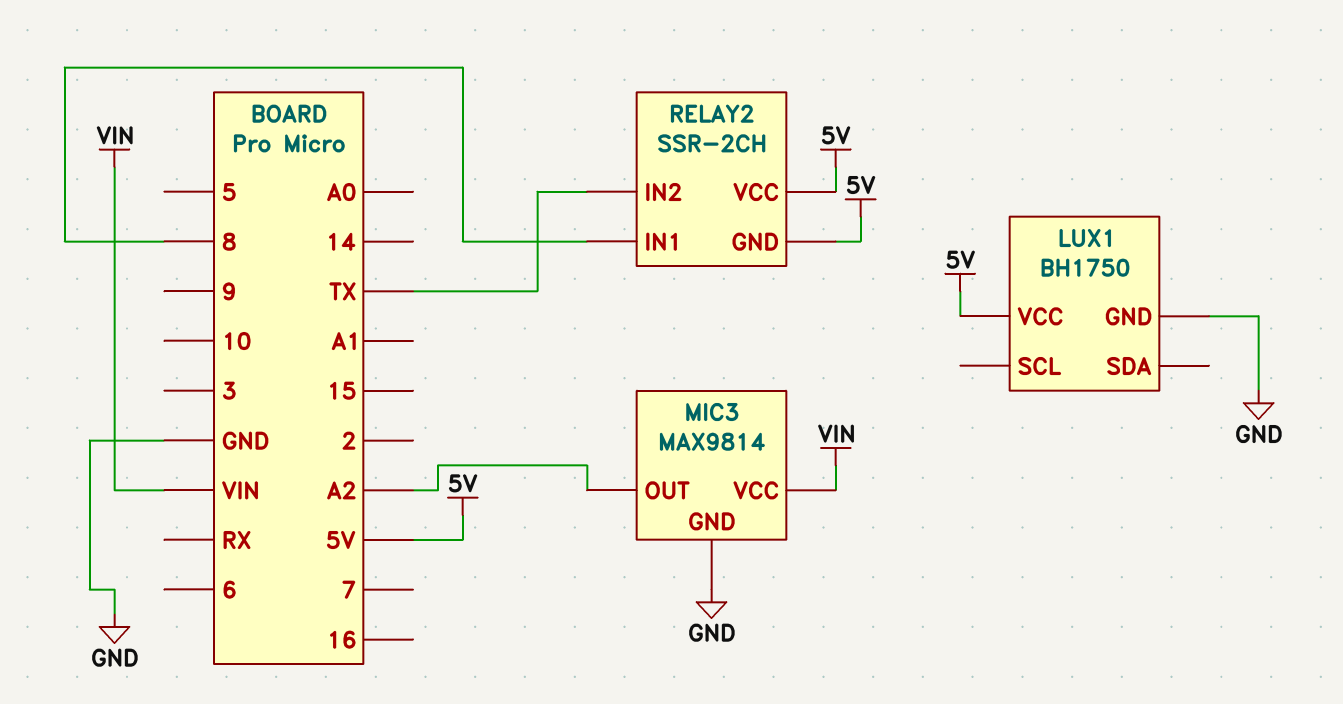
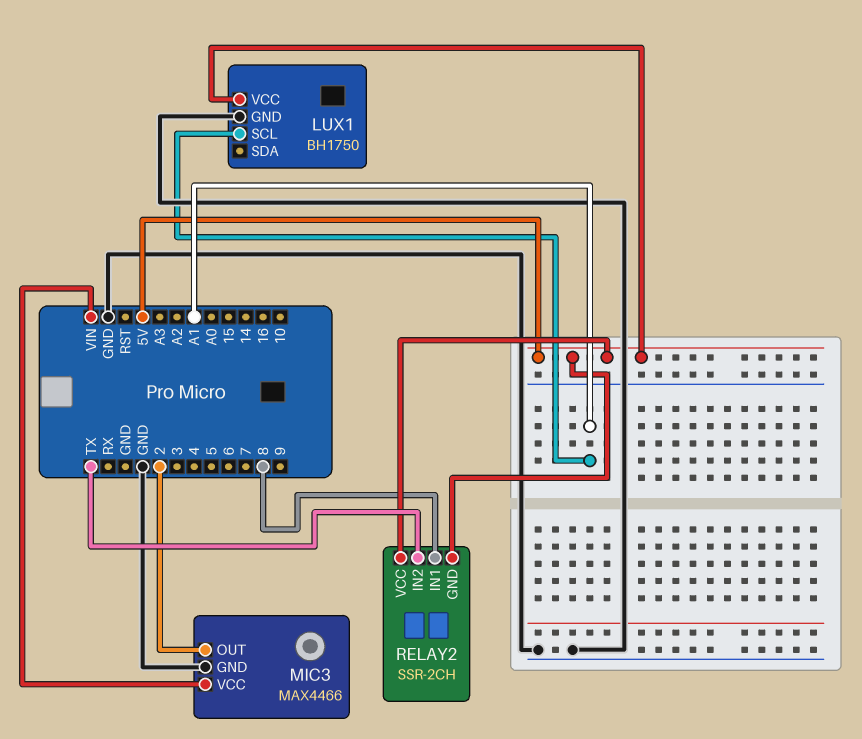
LUX1 pin SCL: none -> A1
MIC3: MAX9814 -> MAX4466
MIC3 pin OUT: A2 -> 2

